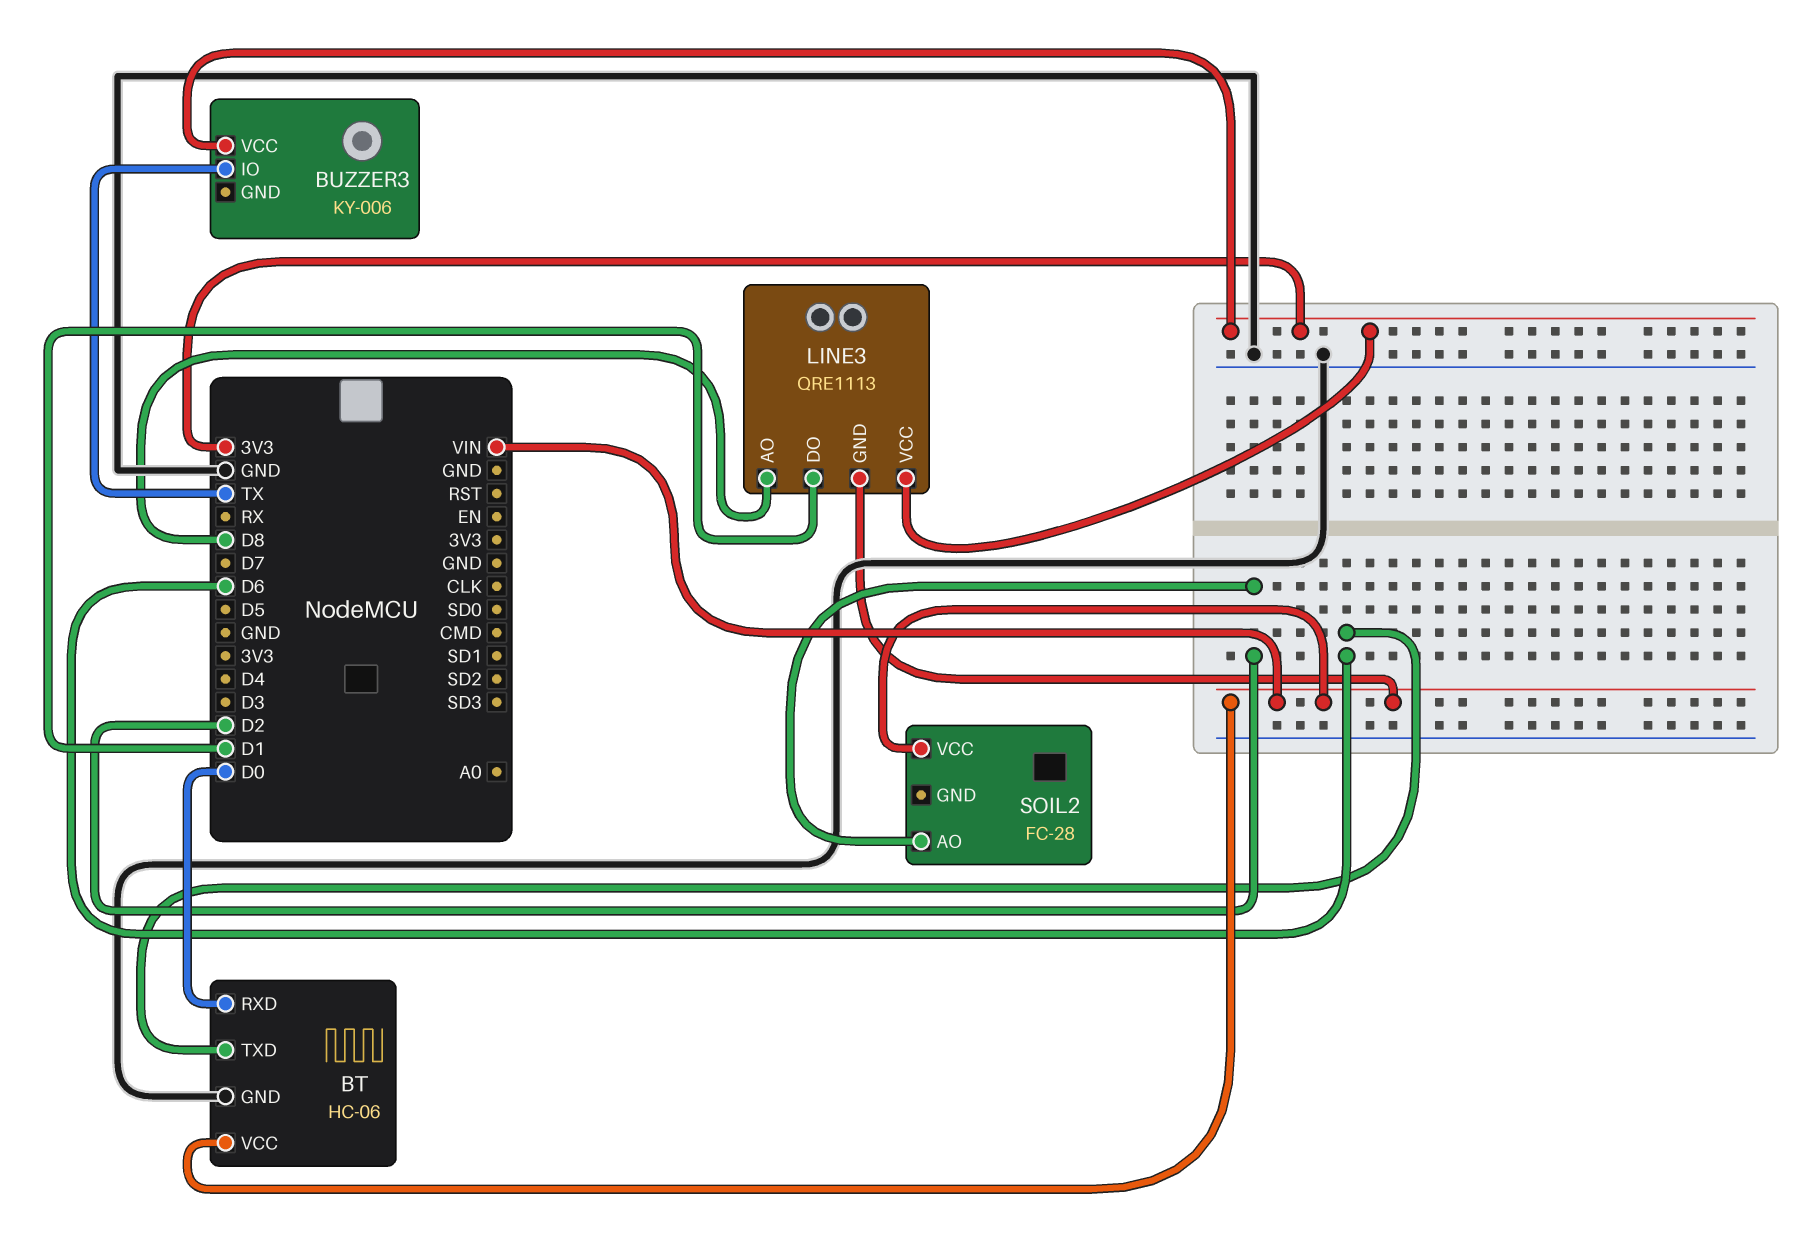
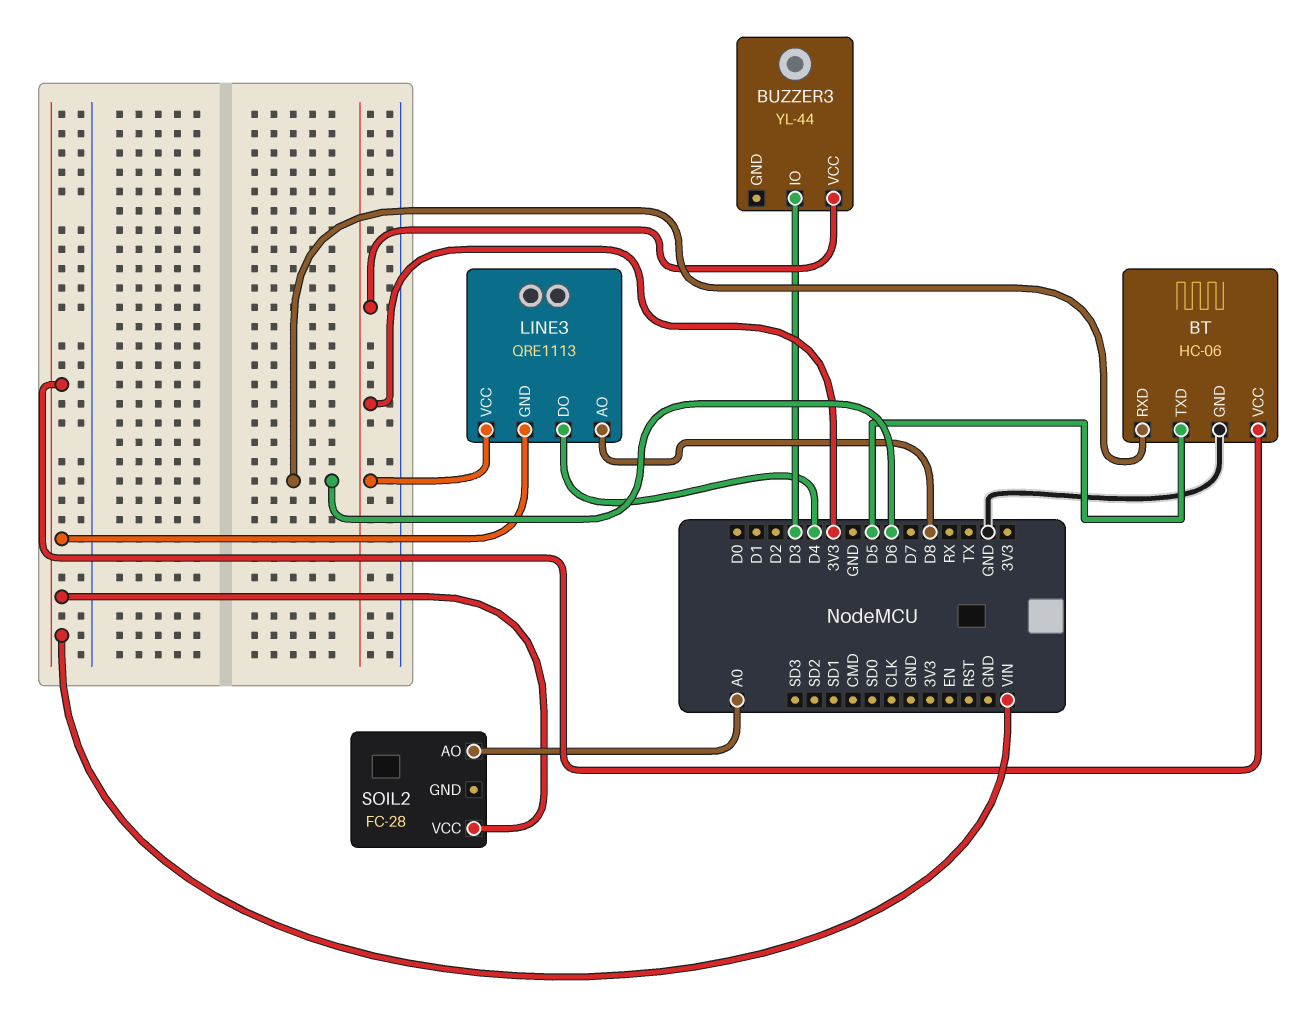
BT pin RXD: D0 -> D6
BT pin TXD: D6 -> D5
BUZZER3: KY-006 -> YL-44
BUZZER3 pin IO: TX -> D3
LINE3 pin DO: D1 -> D4
SOIL2 pin AO: D2 -> A0

